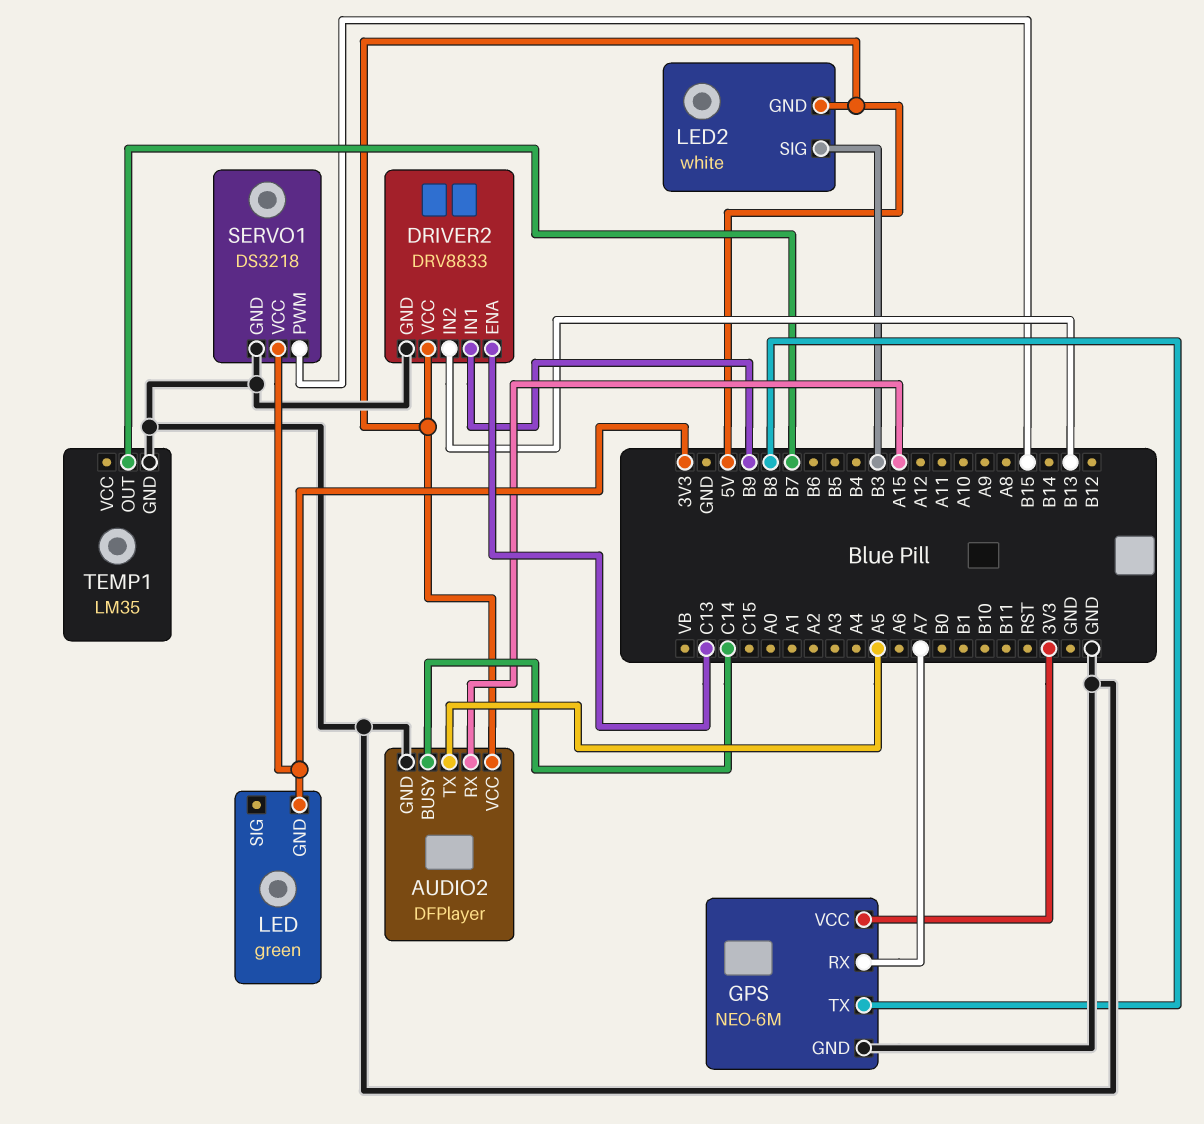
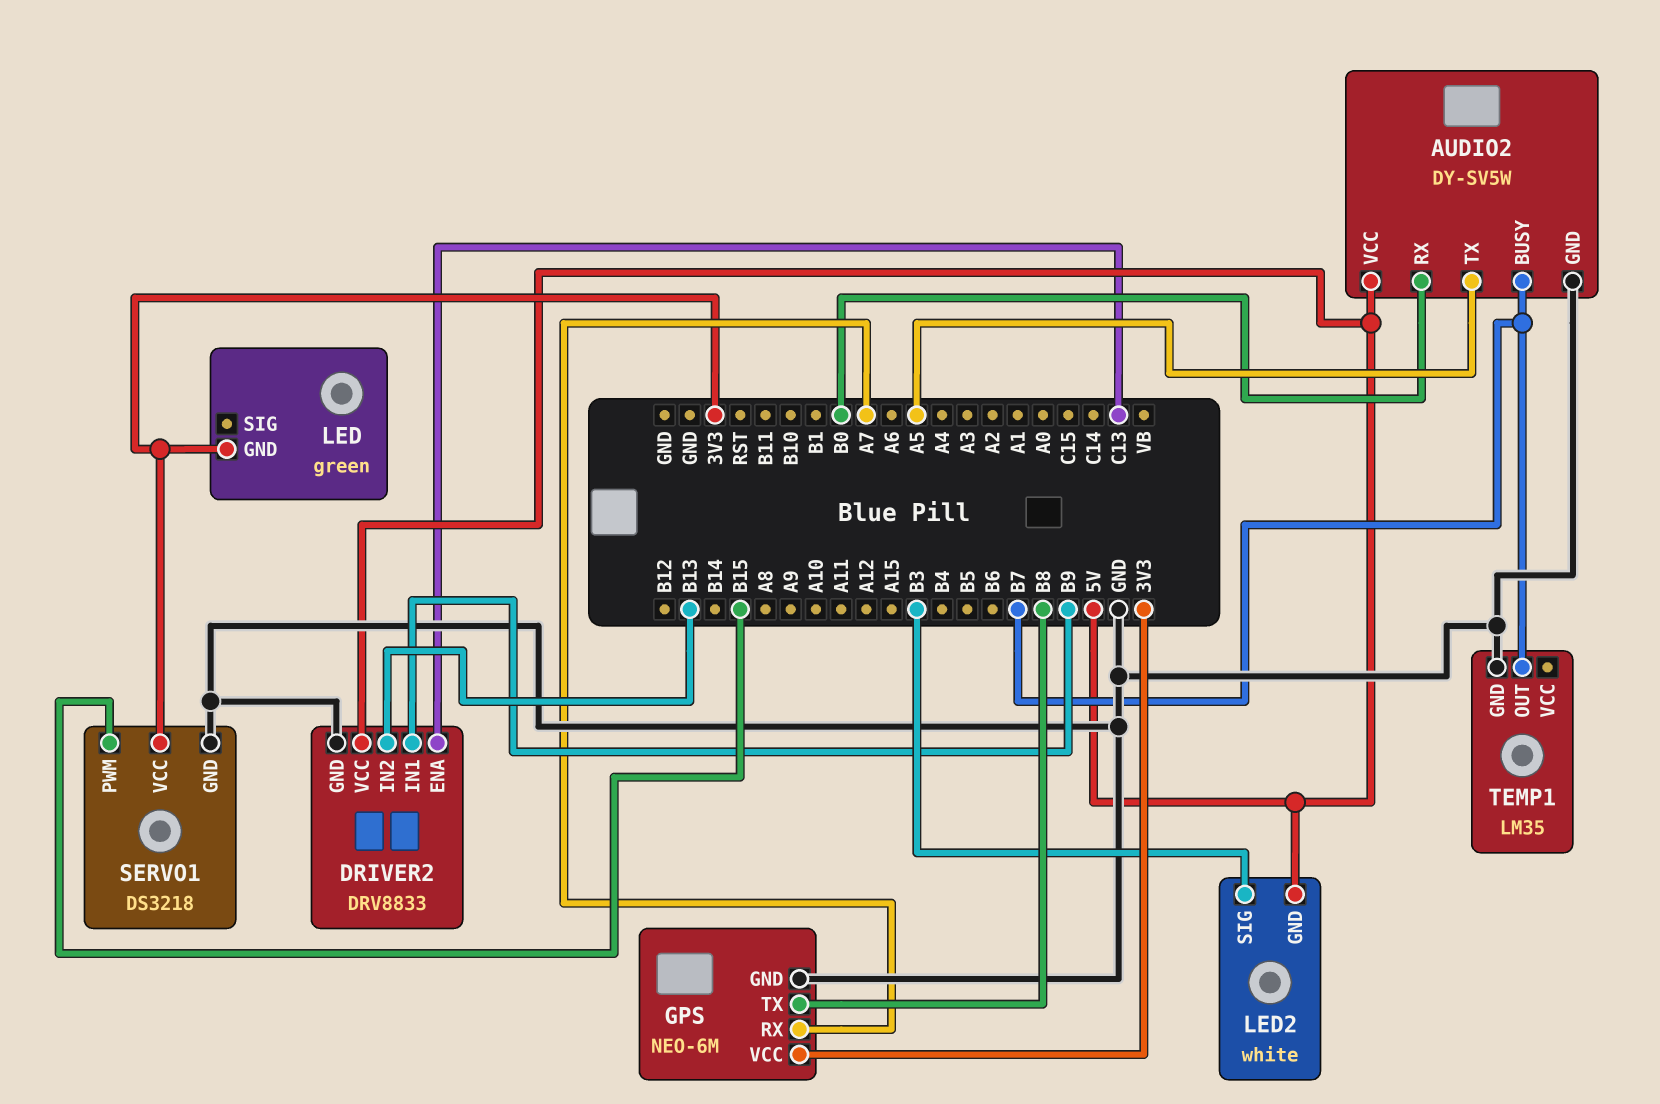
AUDIO2: DFPlayer -> DY-SV5W
AUDIO2 pin BUSY: C14 -> B7
AUDIO2 pin RX: A15 -> B0

